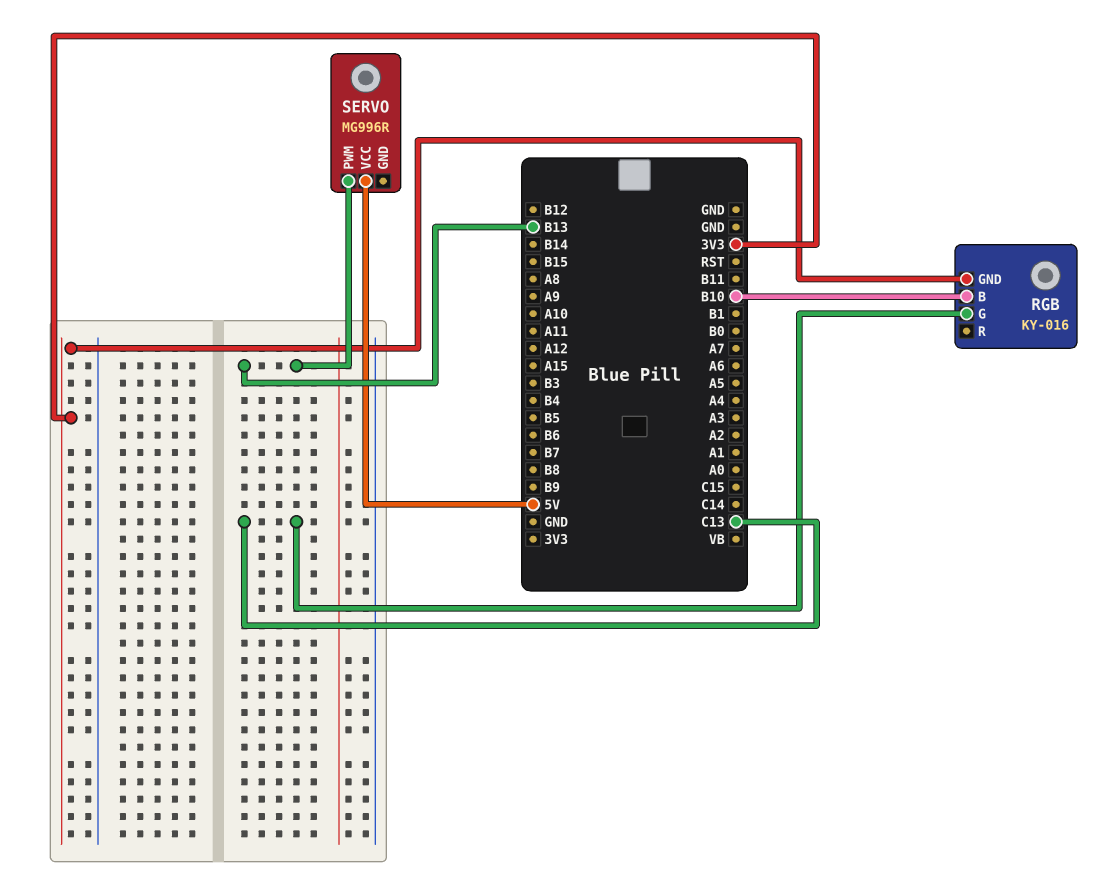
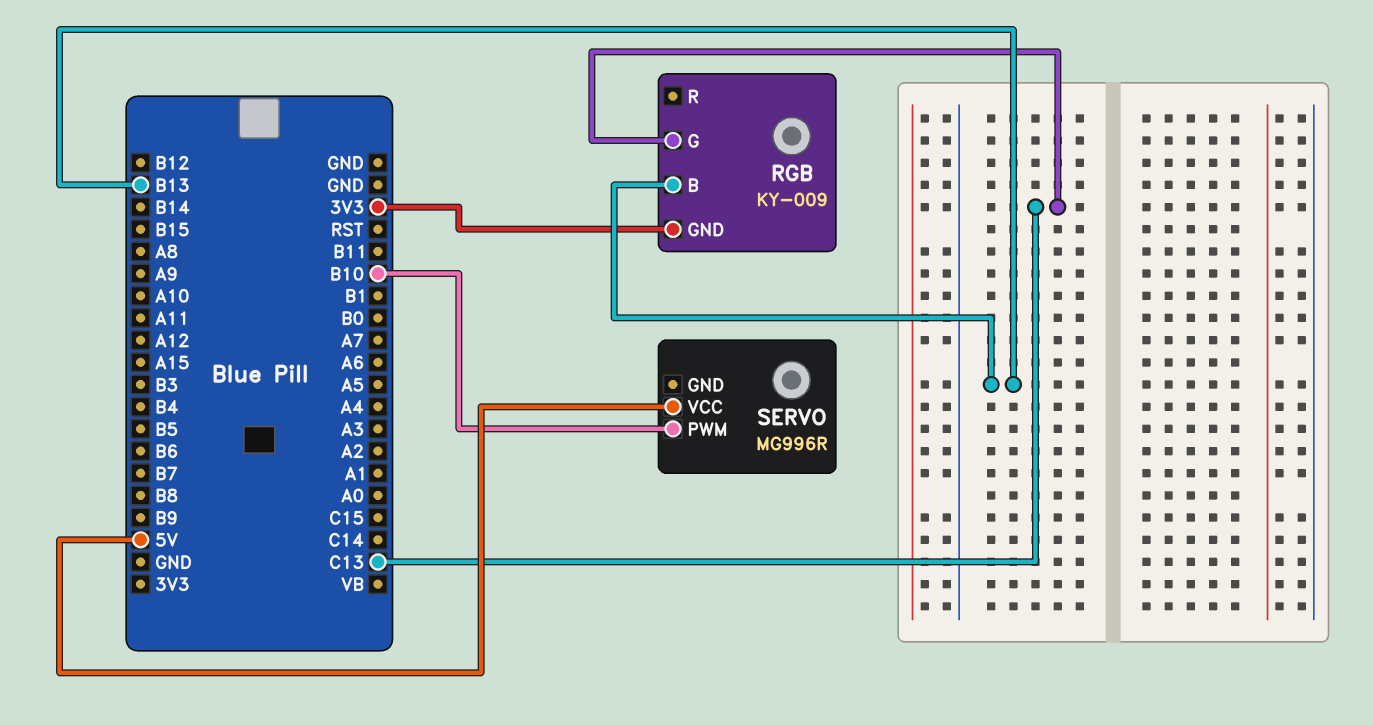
RGB: KY-016 -> KY-009
RGB pin B: B10 -> B13
SERVO pin PWM: B13 -> B10

